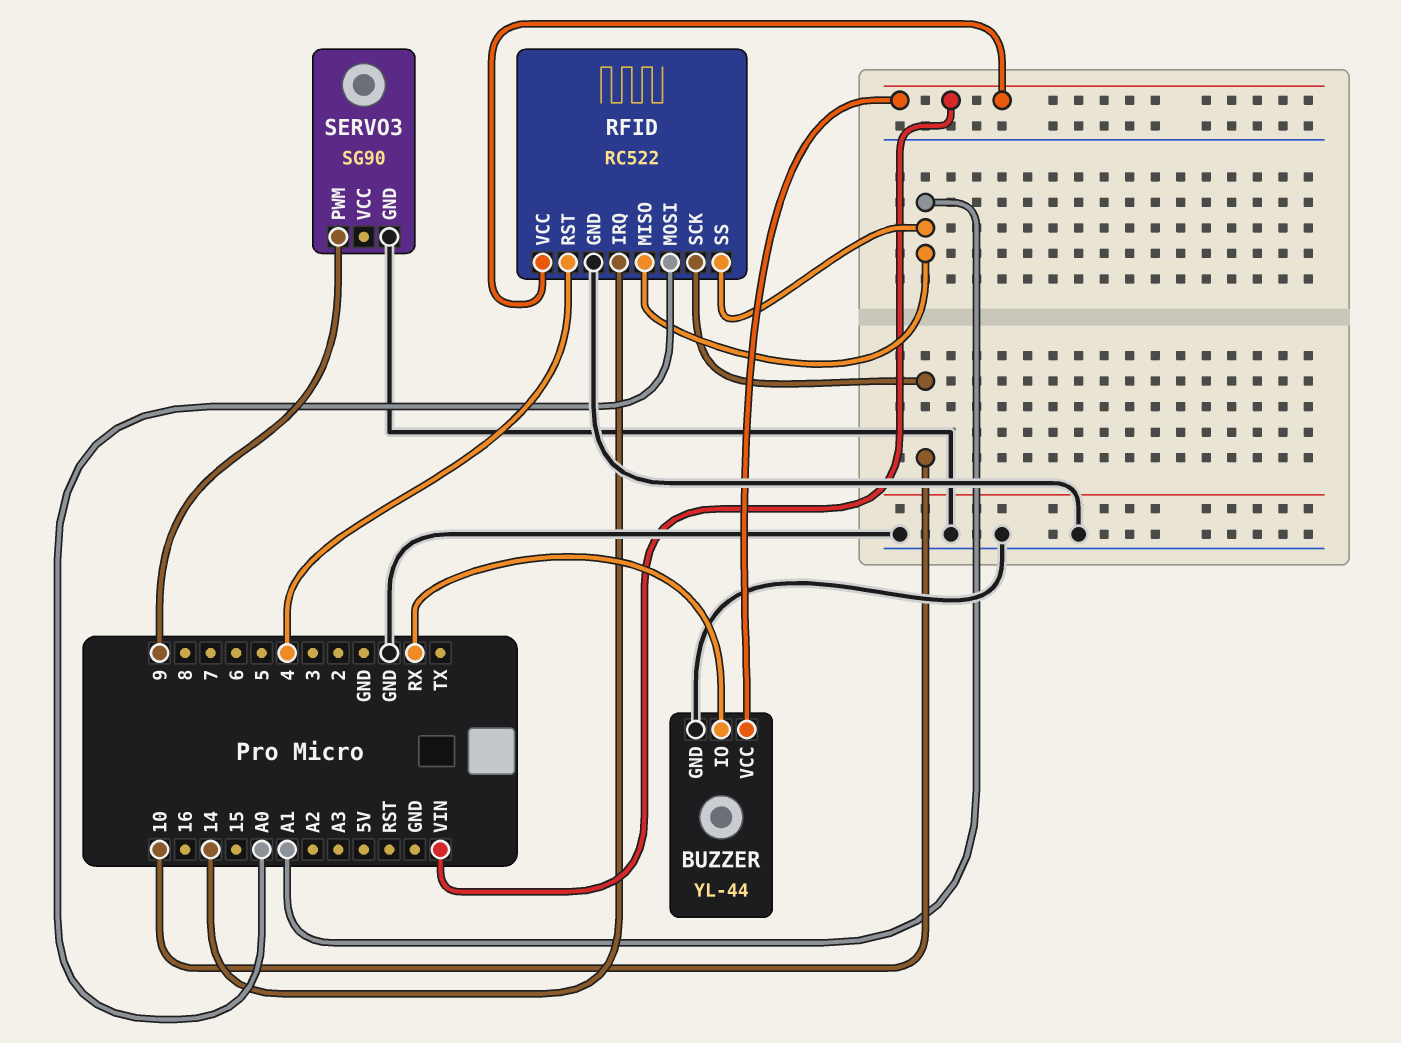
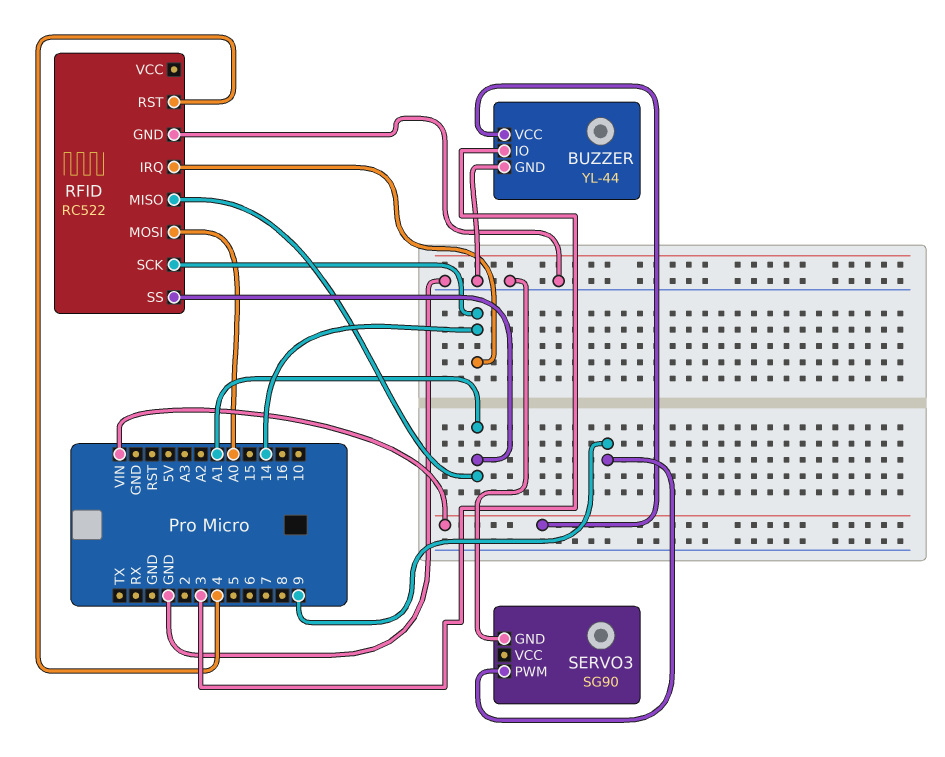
BUZZER pin IO: RX -> 3
RFID pin SCK: 10 -> 14
RFID pin VCC: VIN -> none

